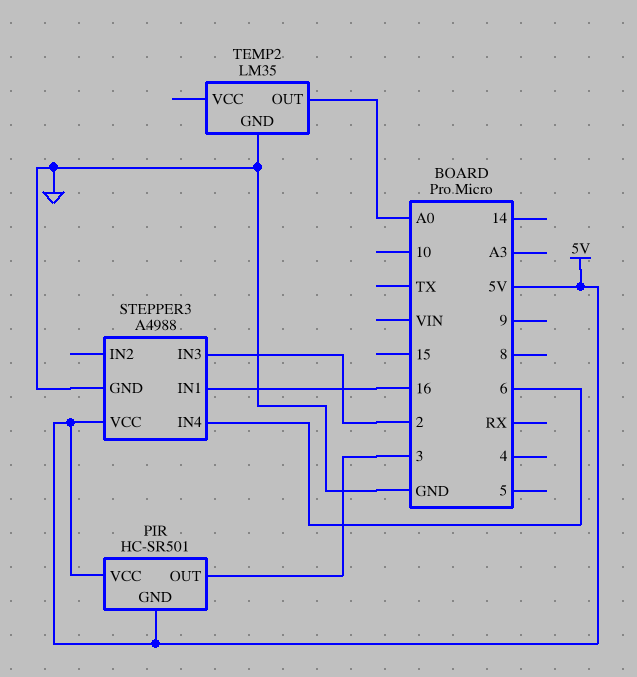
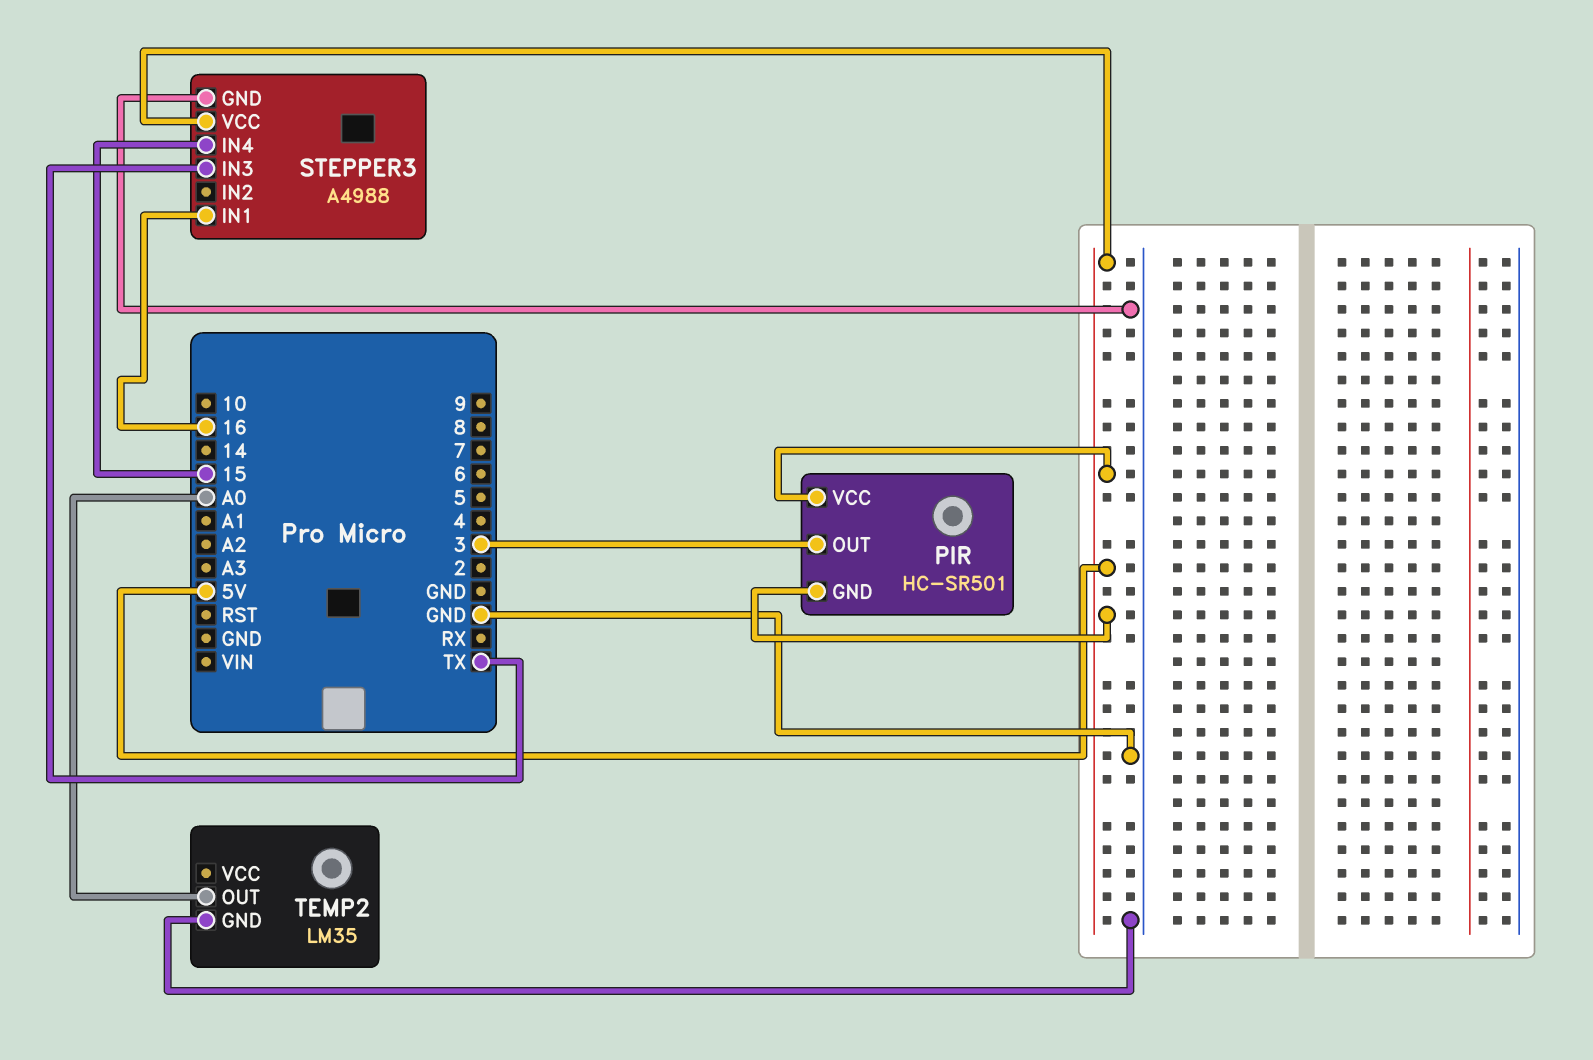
STEPPER3 pin IN3: 2 -> TX
STEPPER3 pin IN4: 6 -> 15

